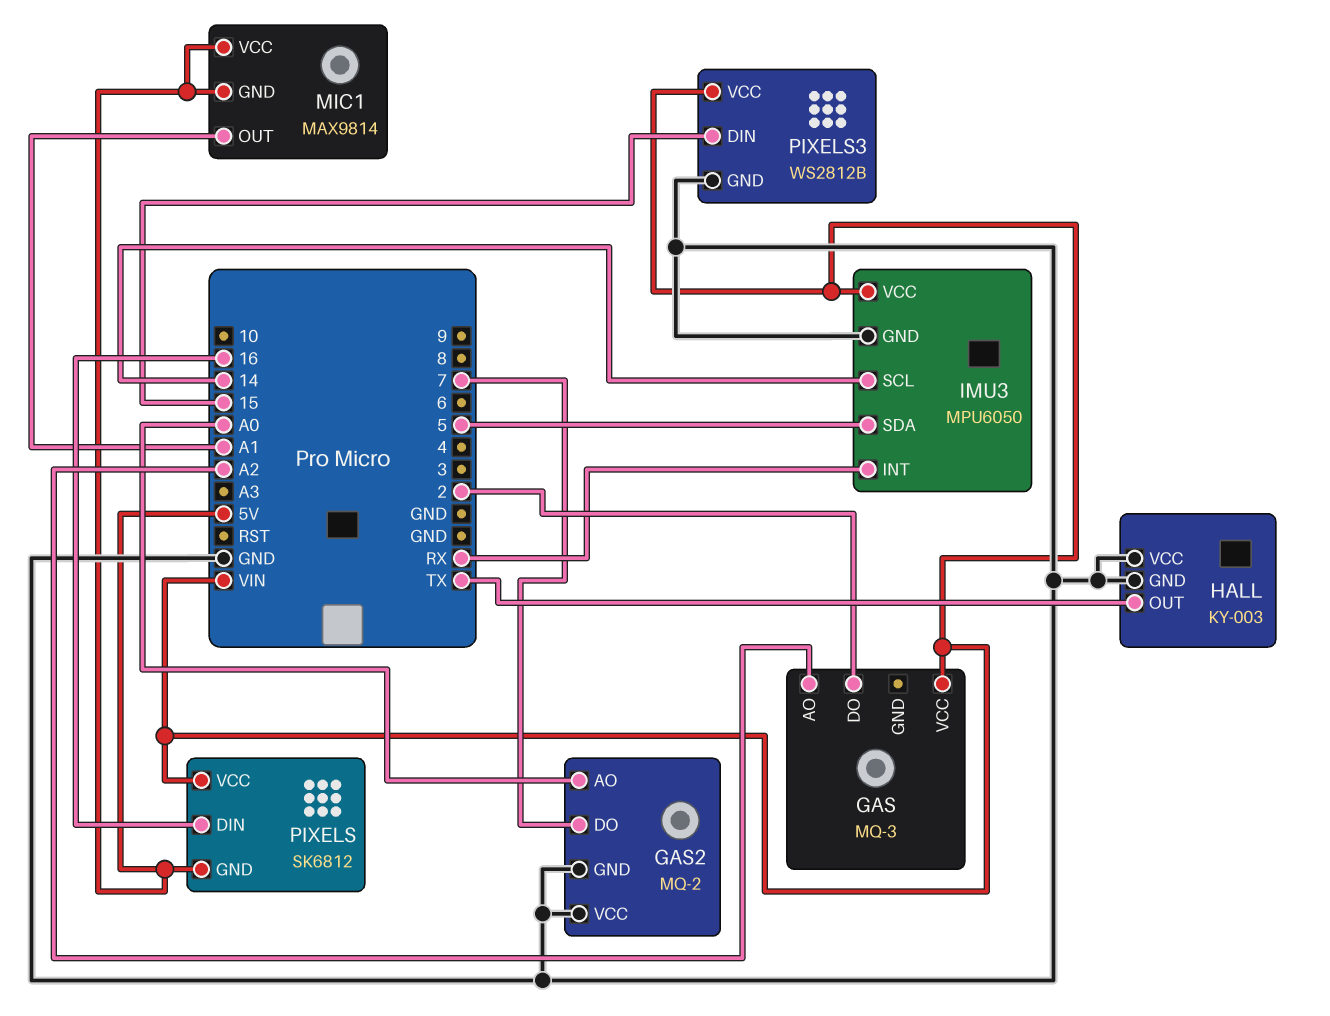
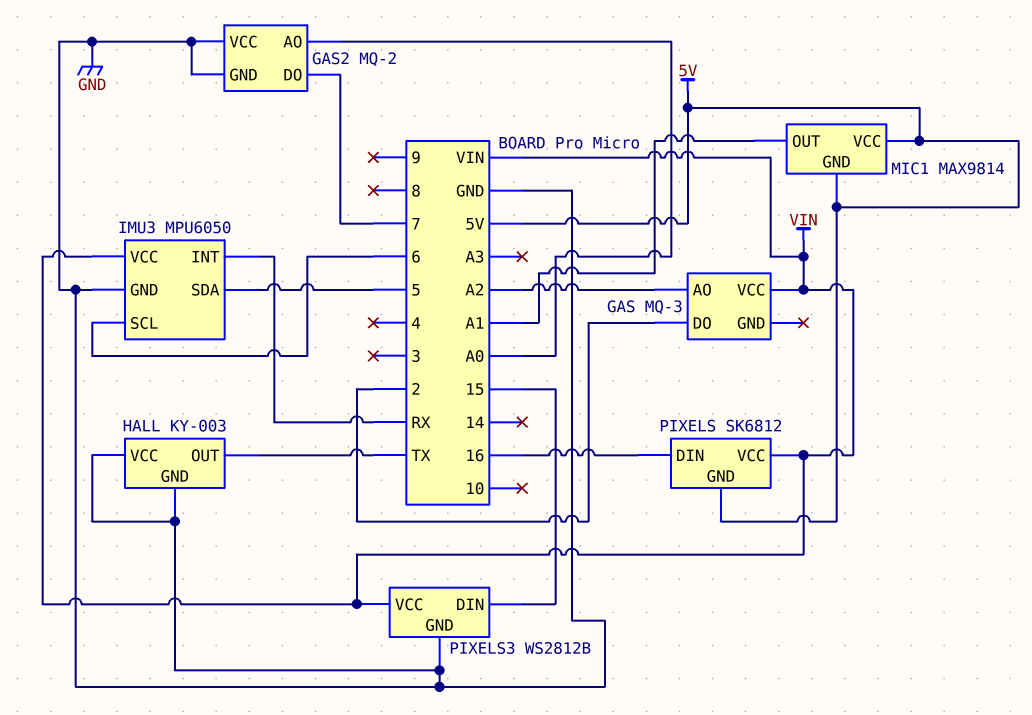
IMU3 pin SCL: 14 -> 6

